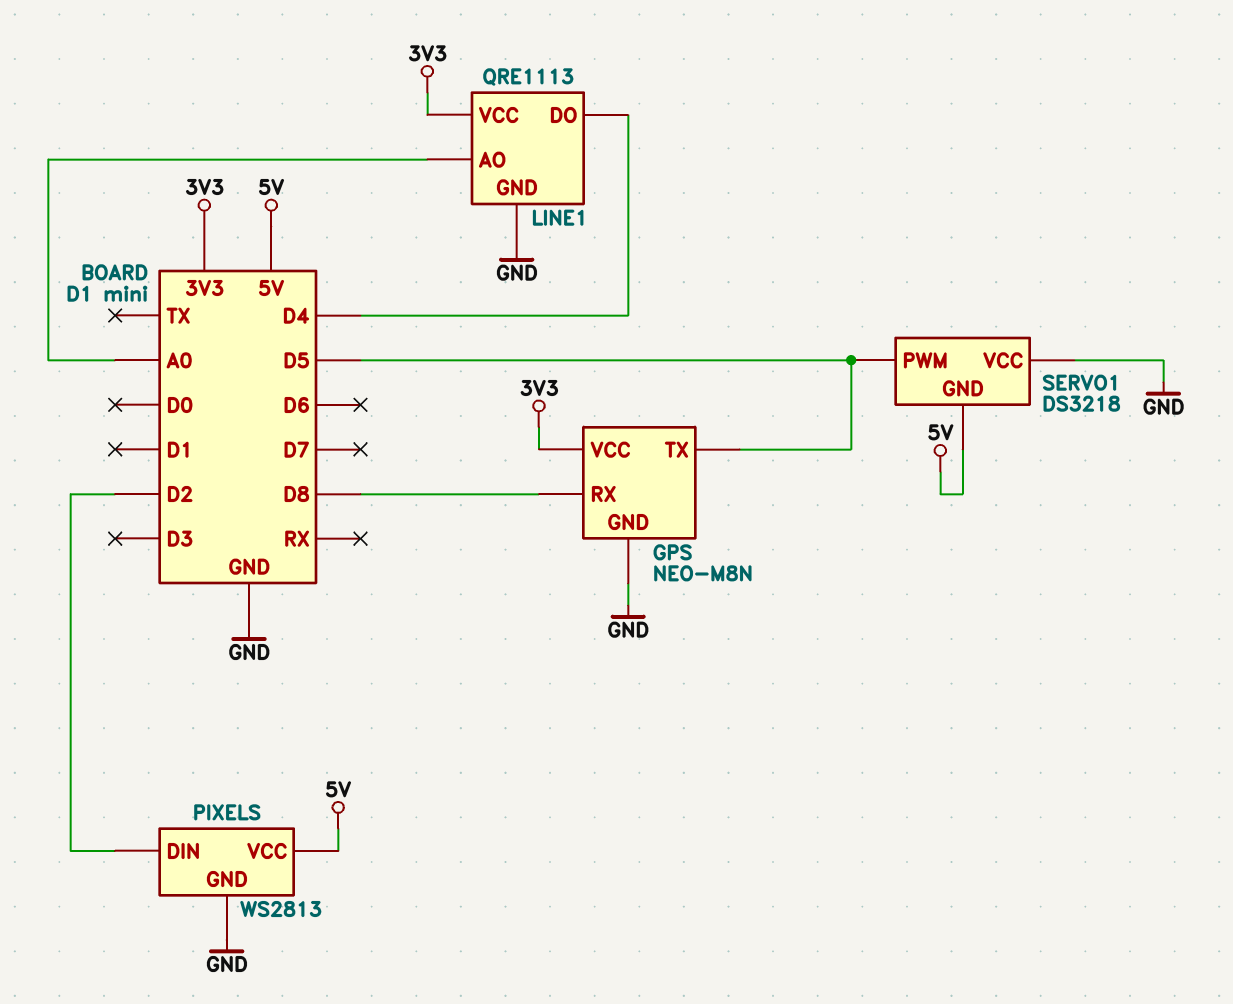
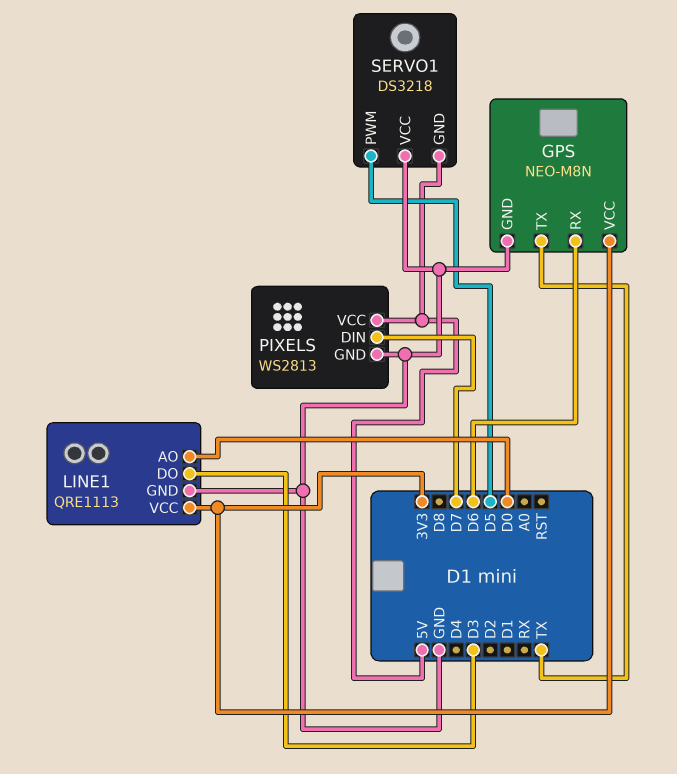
GPS pin RX: D8 -> D6
GPS pin TX: D5 -> TX
LINE1 pin AO: A0 -> D0
LINE1 pin DO: D4 -> D3
PIXELS pin DIN: D2 -> D7

